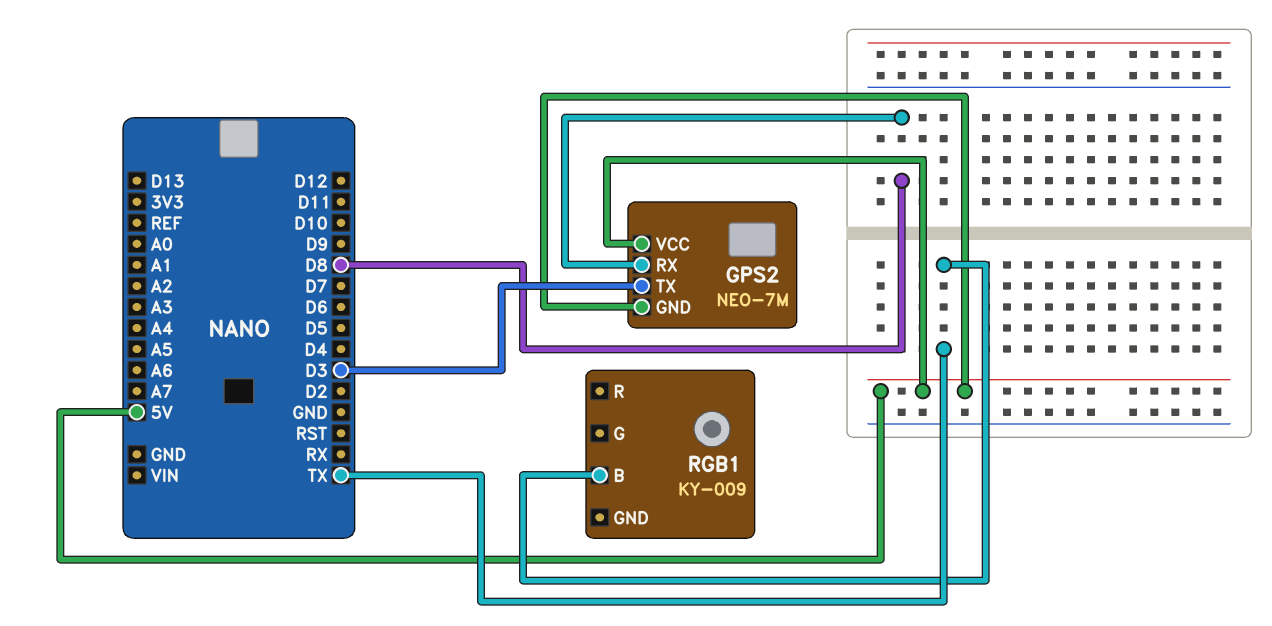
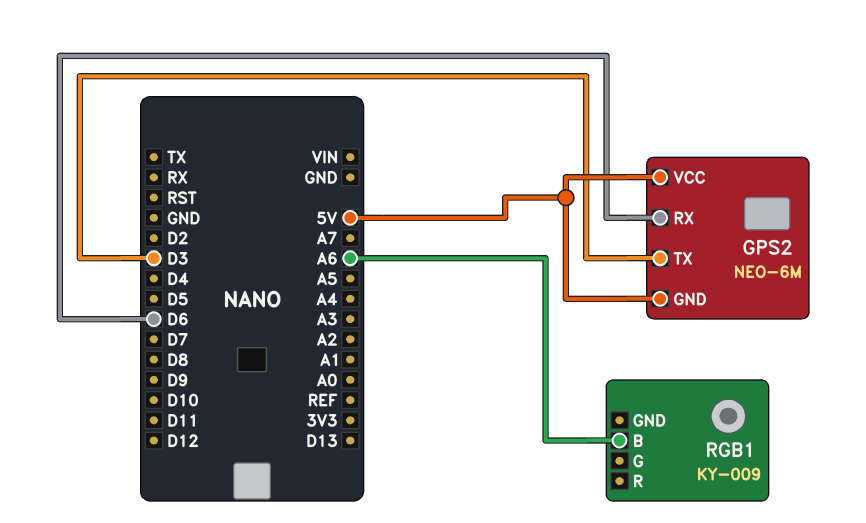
GPS2: NEO-7M -> NEO-6M
GPS2 pin RX: D8 -> D6
RGB1 pin B: TX -> A6

